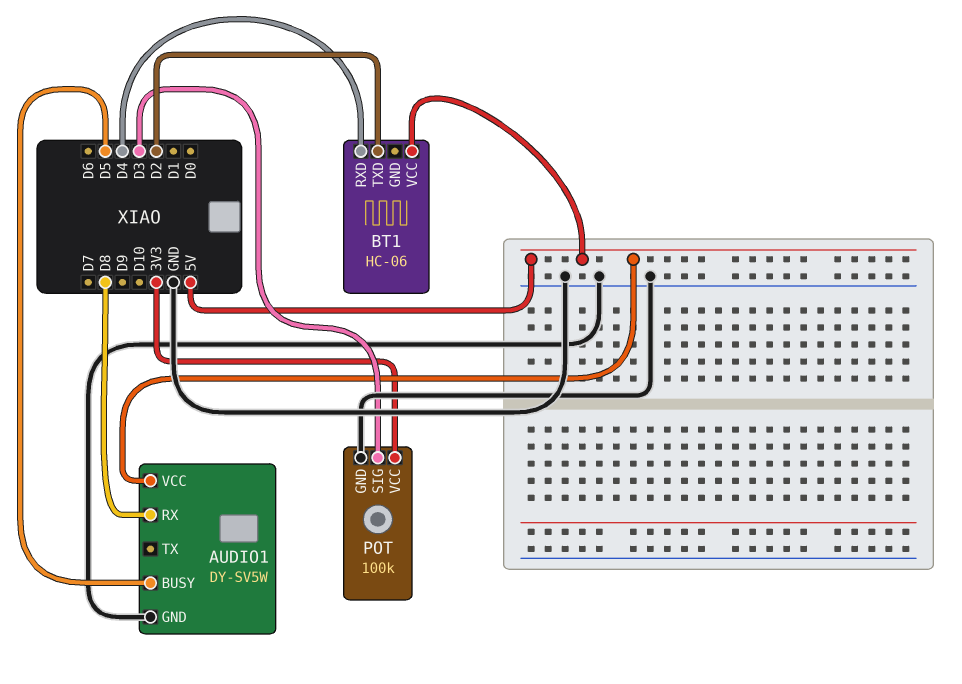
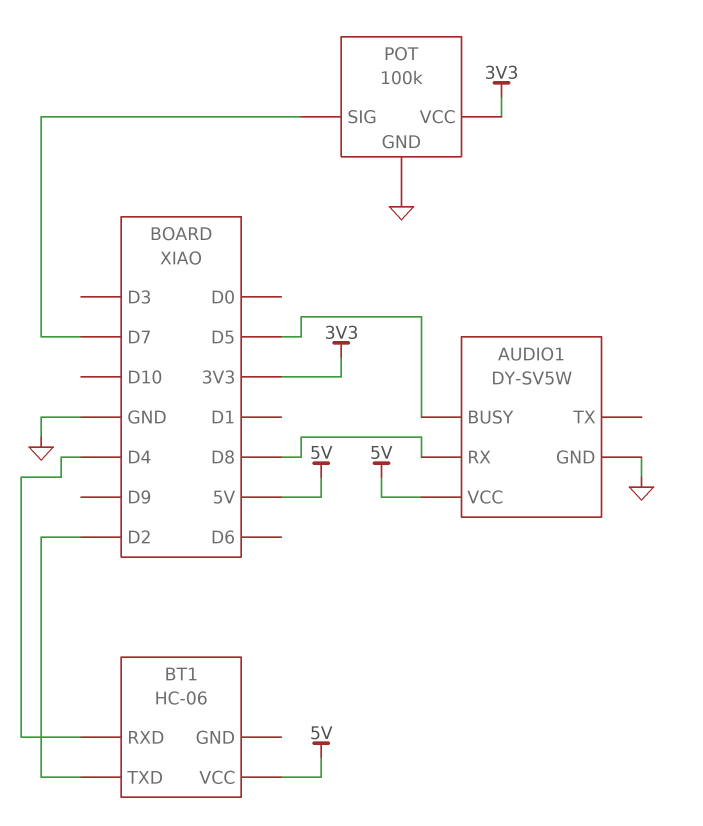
POT pin SIG: D3 -> D7

